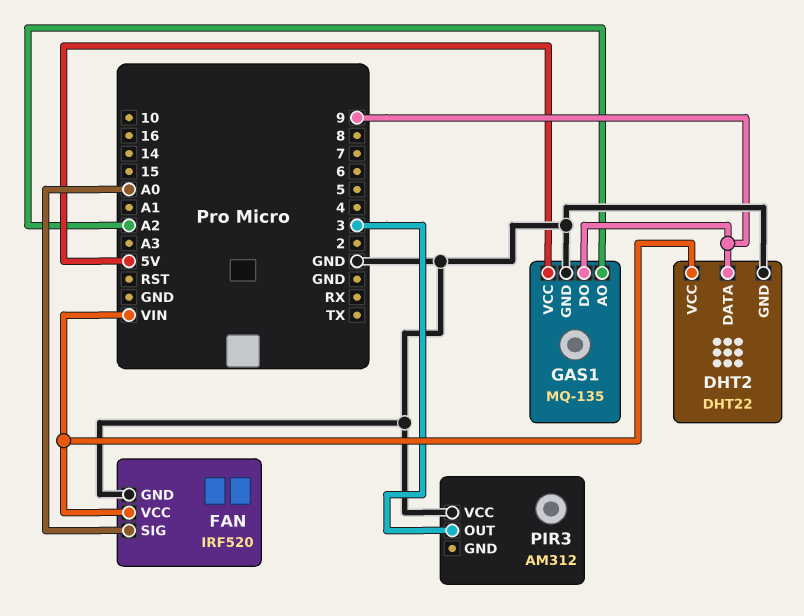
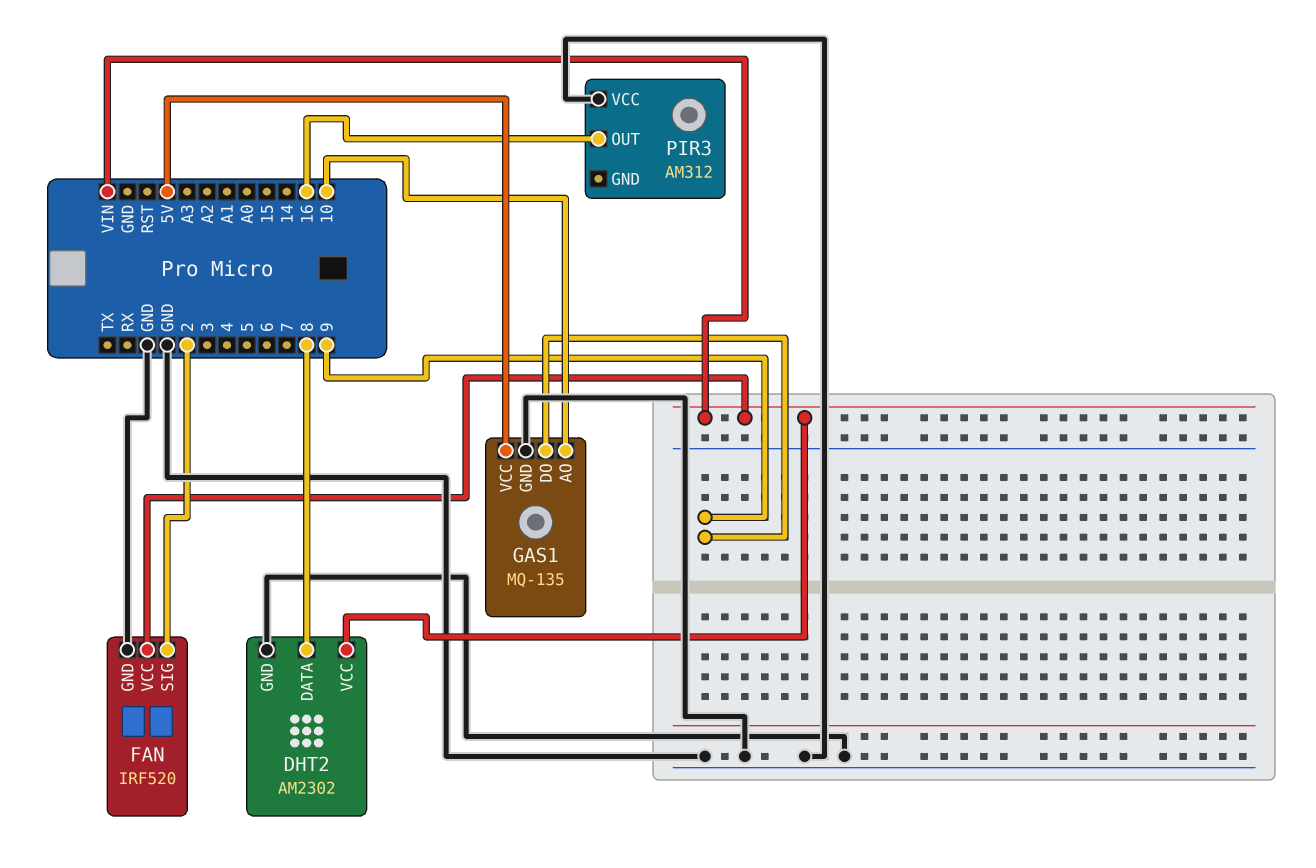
DHT2: DHT22 -> AM2302
DHT2 pin DATA: 9 -> 8
FAN pin SIG: A0 -> 2
GAS1 pin AO: A2 -> 10
PIR3 pin OUT: 3 -> 16

